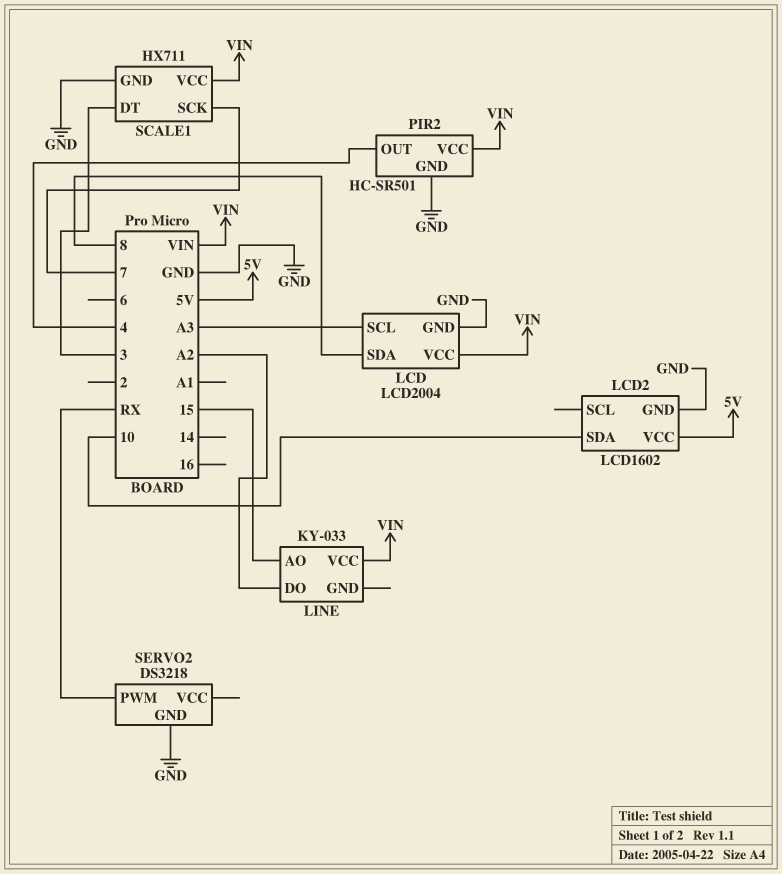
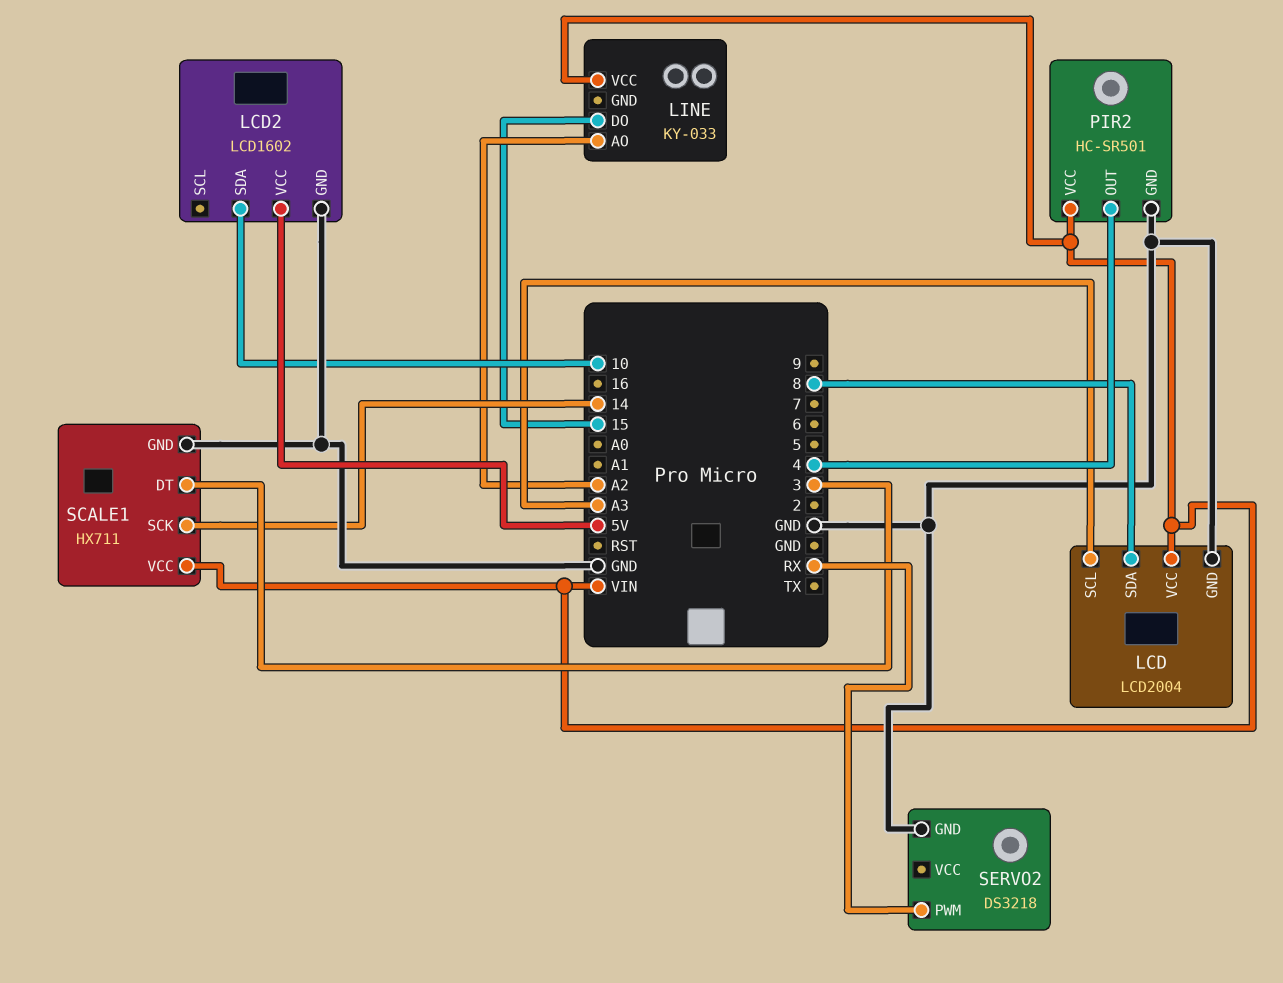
LINE pin AO: 15 -> A2
LINE pin DO: A2 -> 15
SCALE1 pin SCK: 7 -> 14

